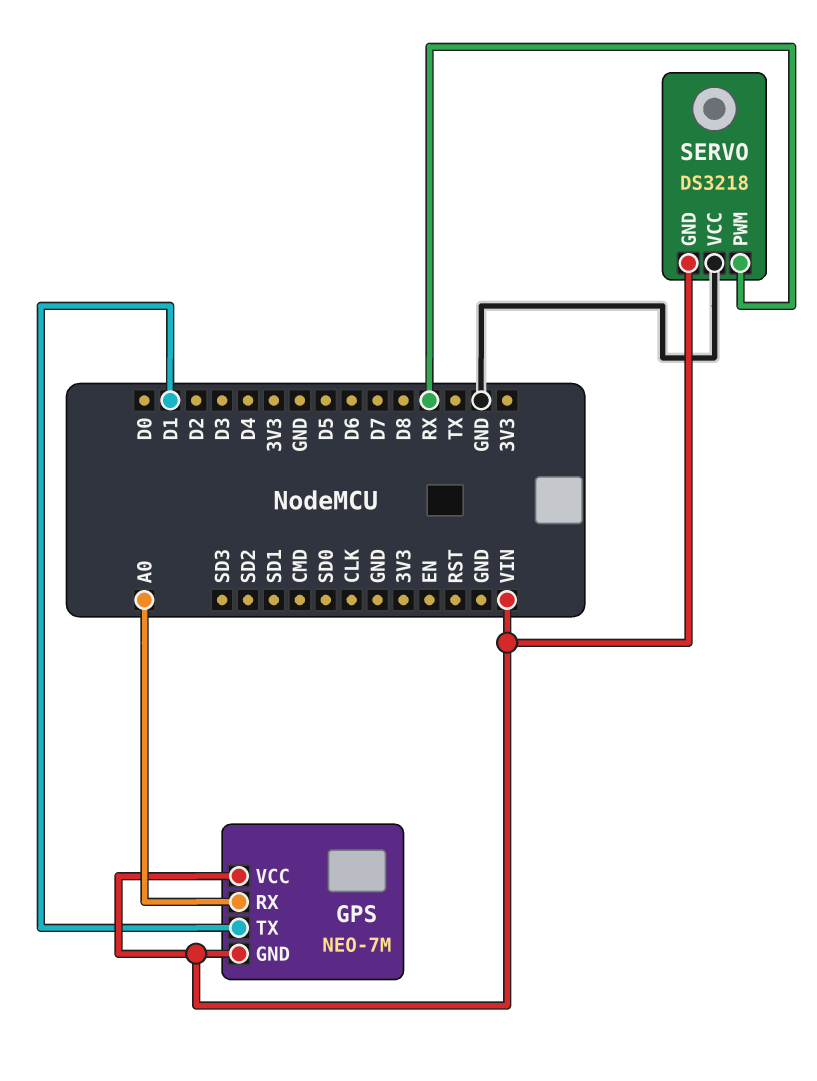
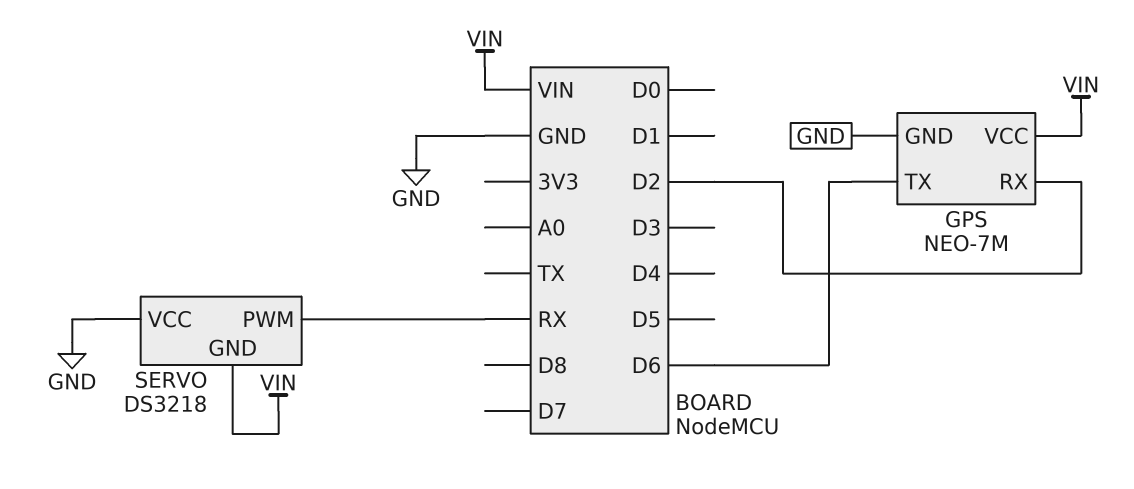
GPS pin GND: VIN -> GND
GPS pin RX: A0 -> D2
GPS pin TX: D1 -> D6

